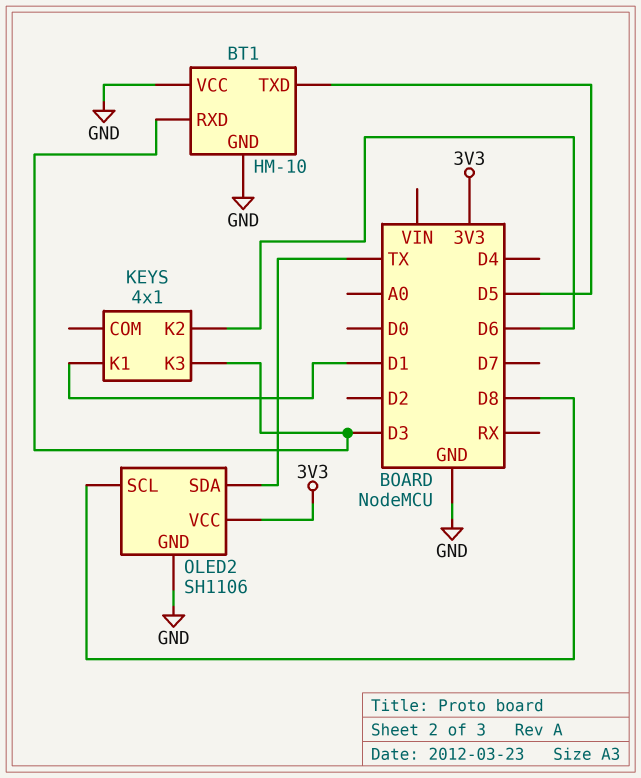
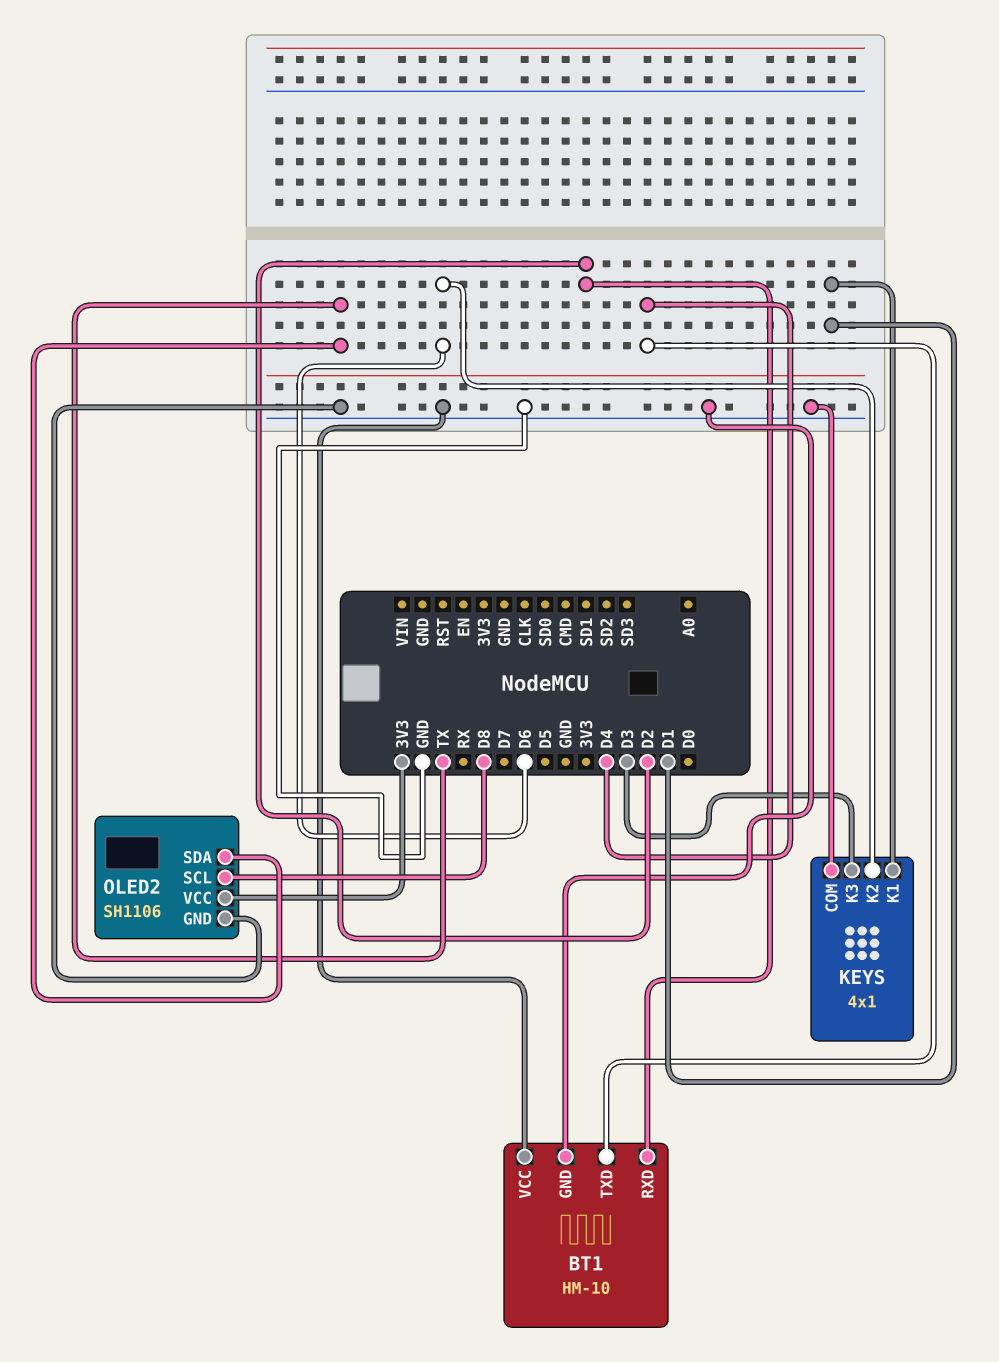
BT1 pin RXD: D3 -> D2
BT1 pin TXD: D5 -> D4
KEYS pin COM: none -> GND

